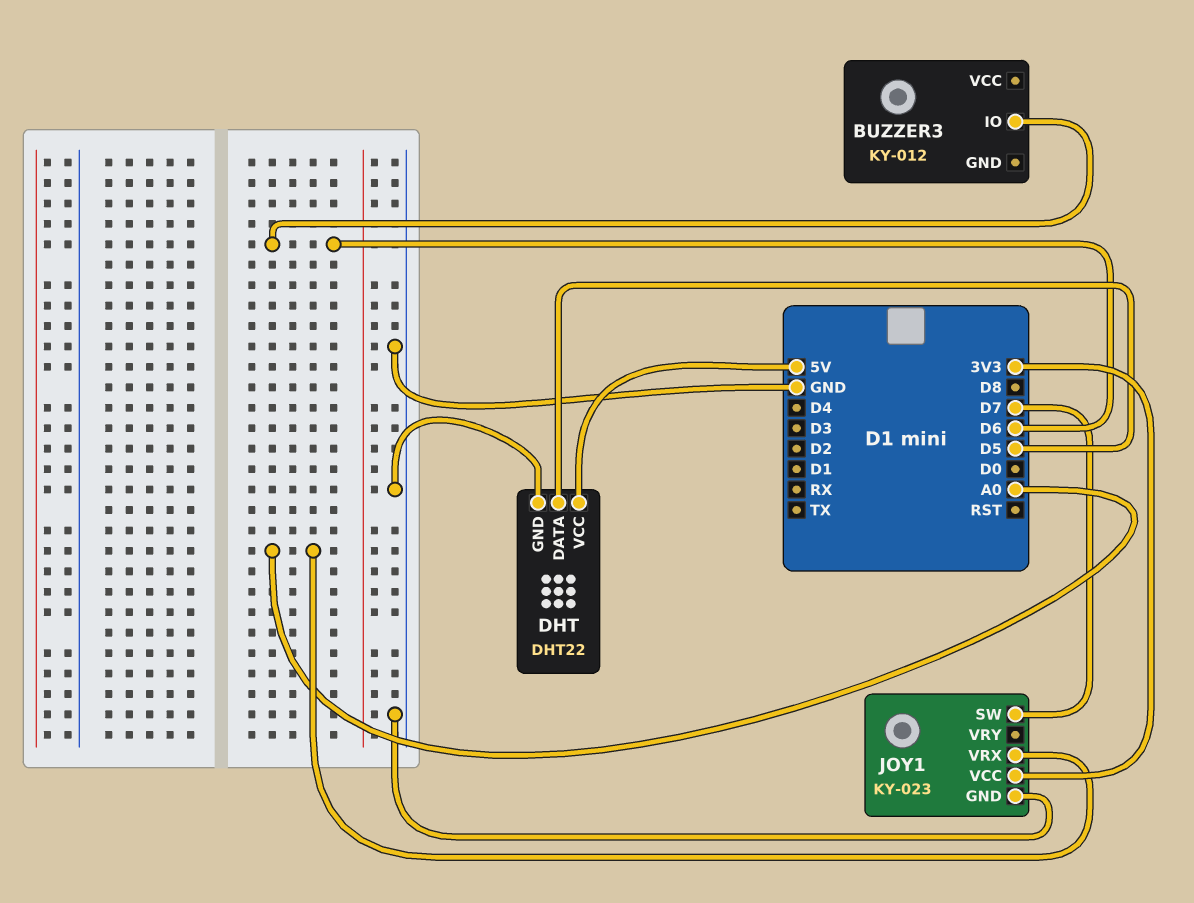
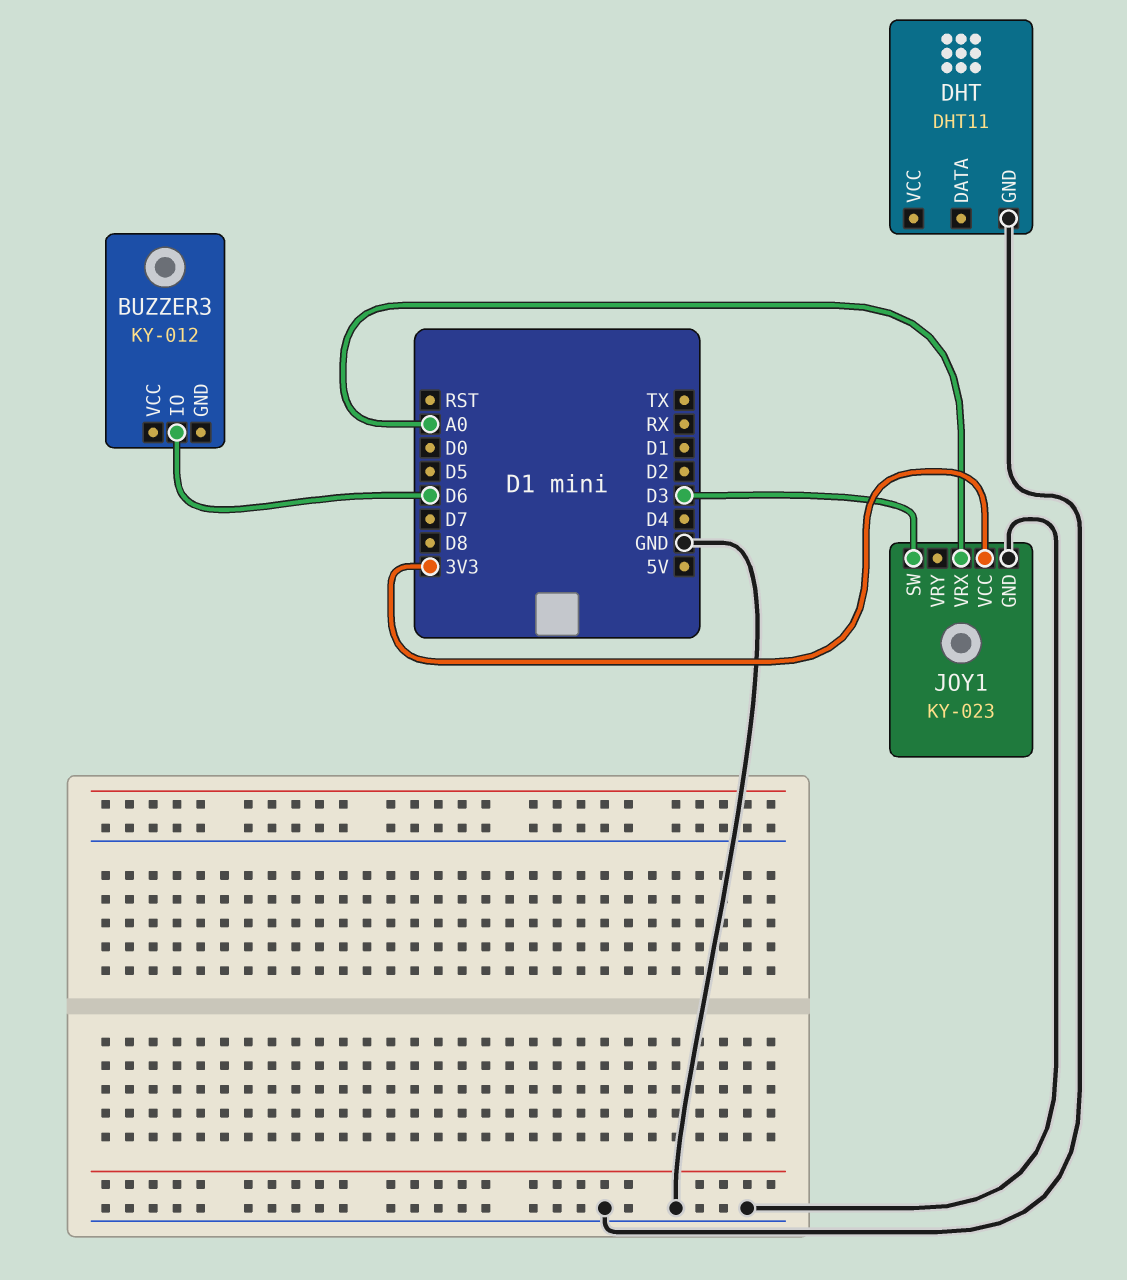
DHT: DHT22 -> DHT11
DHT pin DATA: D5 -> none
DHT pin VCC: 5V -> none
JOY1 pin SW: D7 -> D3

